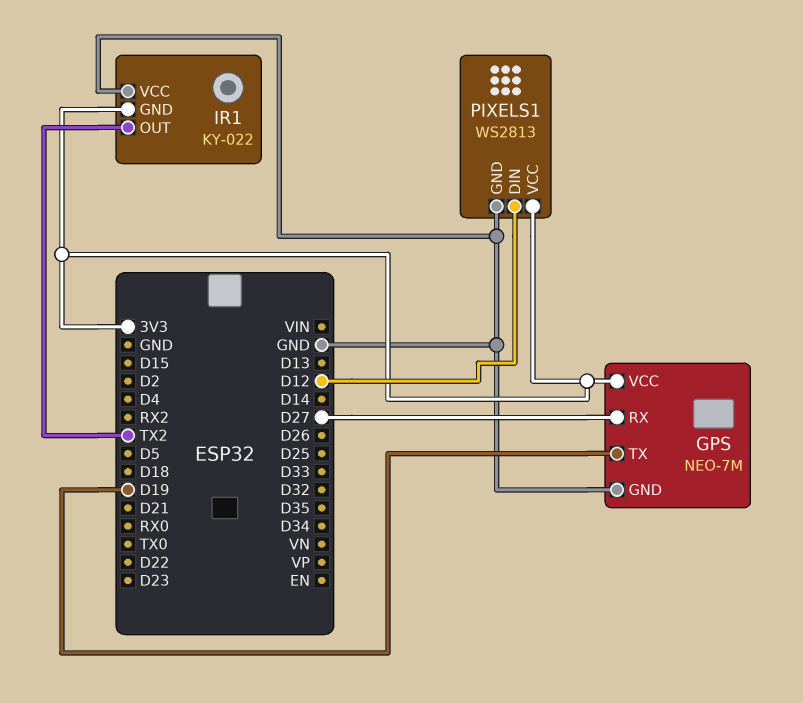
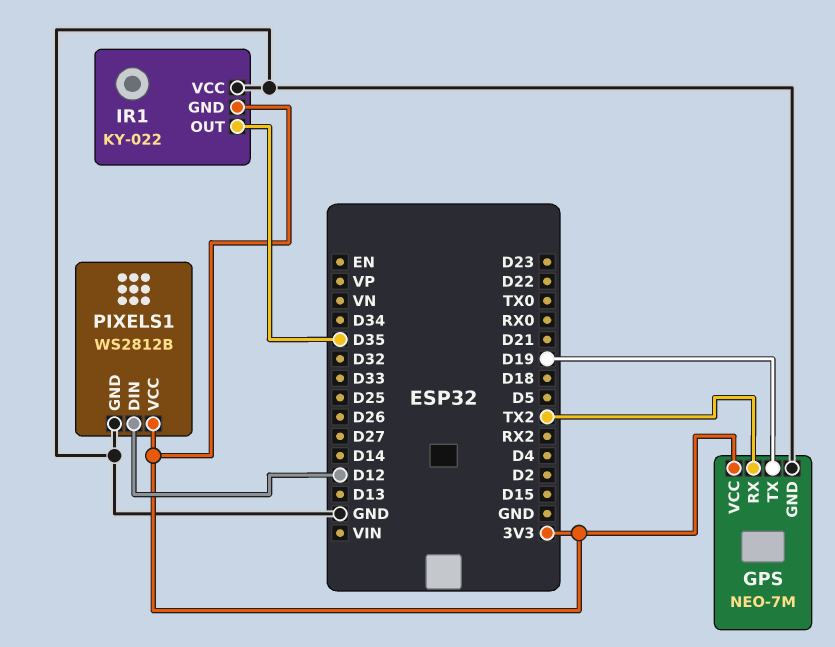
GPS pin RX: D27 -> TX2
IR1 pin OUT: TX2 -> D35
PIXELS1: WS2813 -> WS2812B

